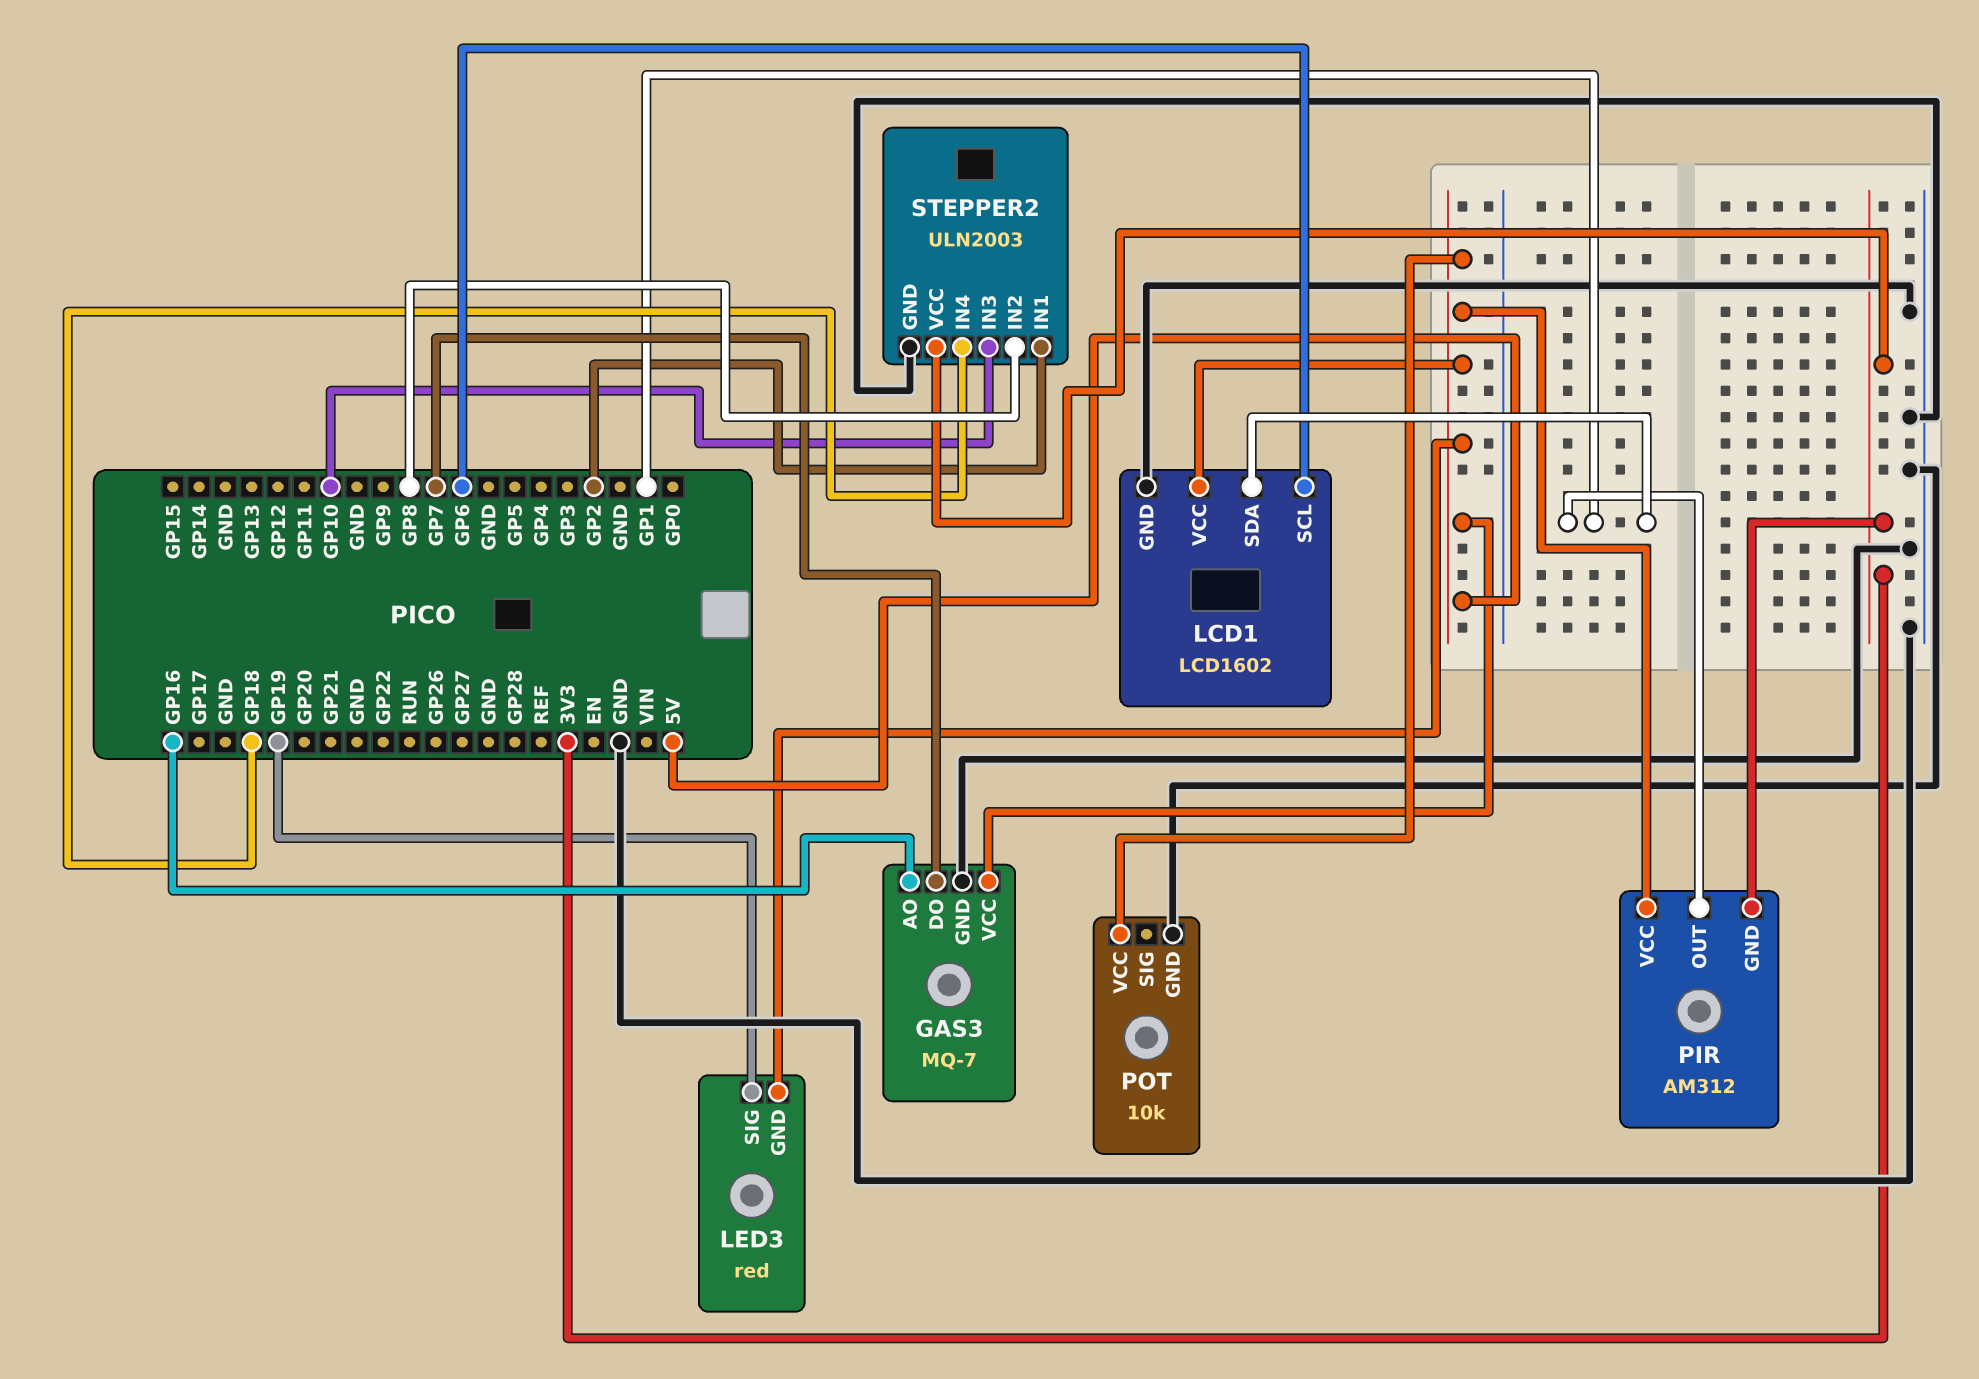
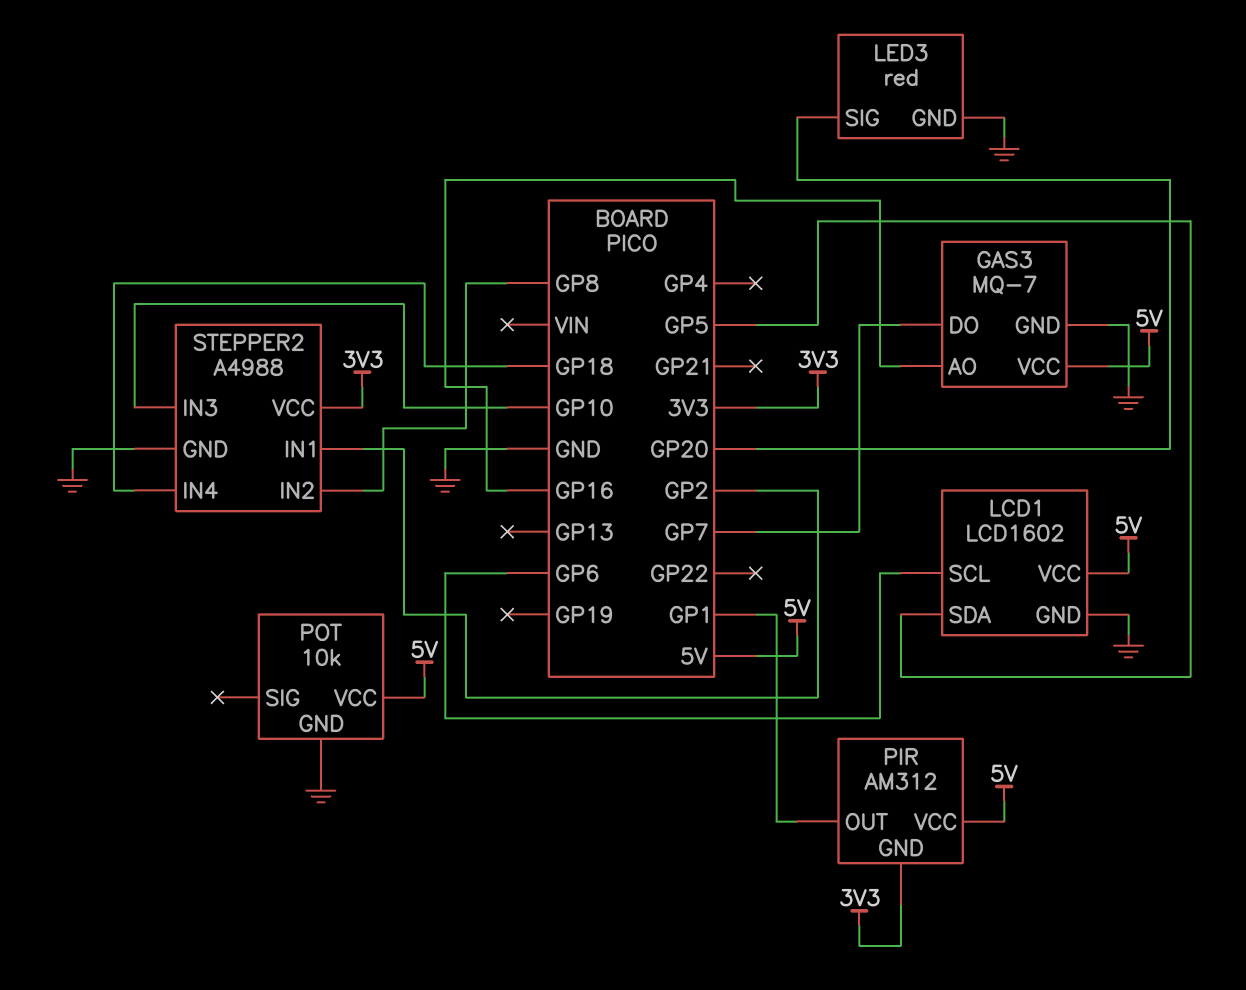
LCD1 pin SDA: GP1 -> GP5
LED3 pin GND: 5V -> GND
LED3 pin SIG: GP19 -> GP20
STEPPER2: ULN2003 -> A4988

